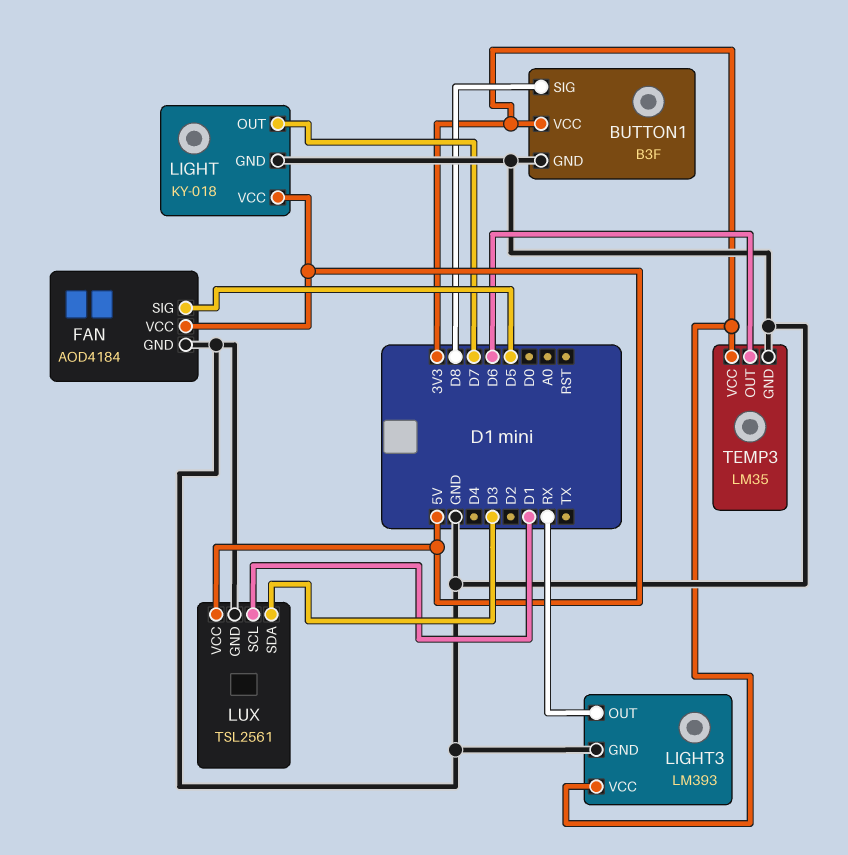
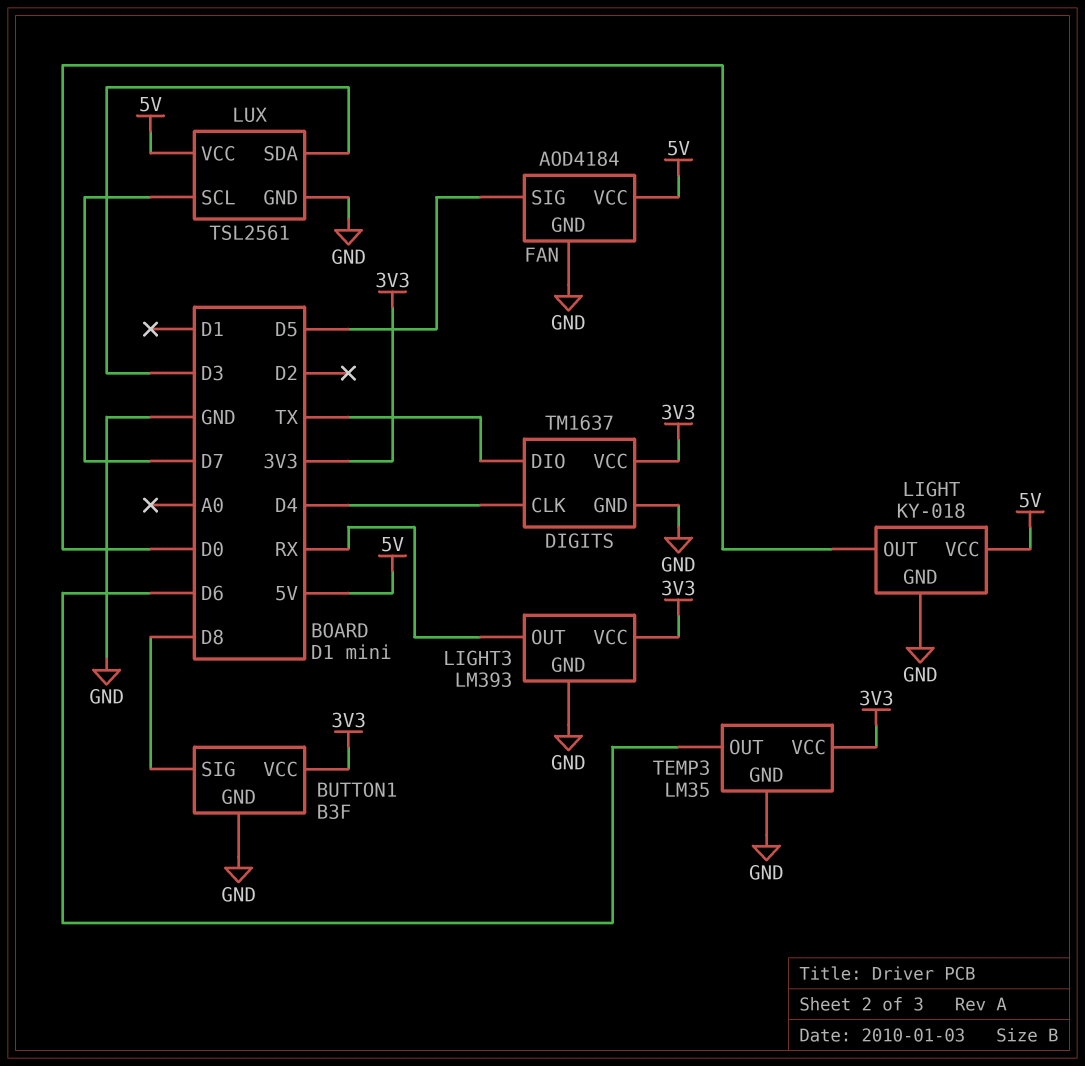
DIGITS: none -> TM1637
DIGITS pin CLK: none -> D4
DIGITS pin DIO: none -> TX
DIGITS pin GND: none -> GND
DIGITS pin VCC: none -> 3V3
LIGHT pin OUT: D7 -> D0
LUX pin SCL: D1 -> D7

